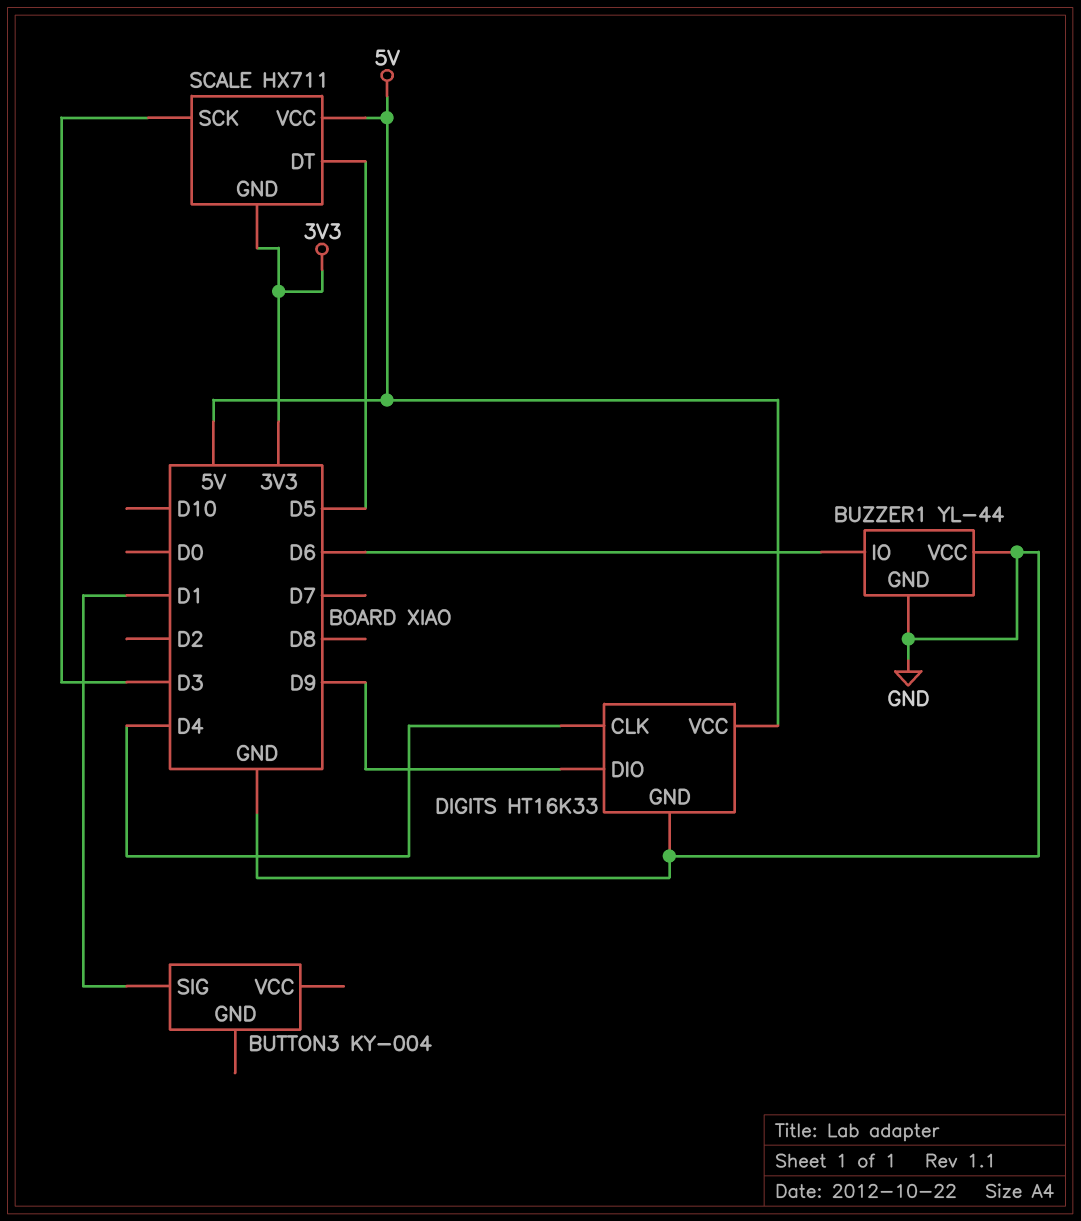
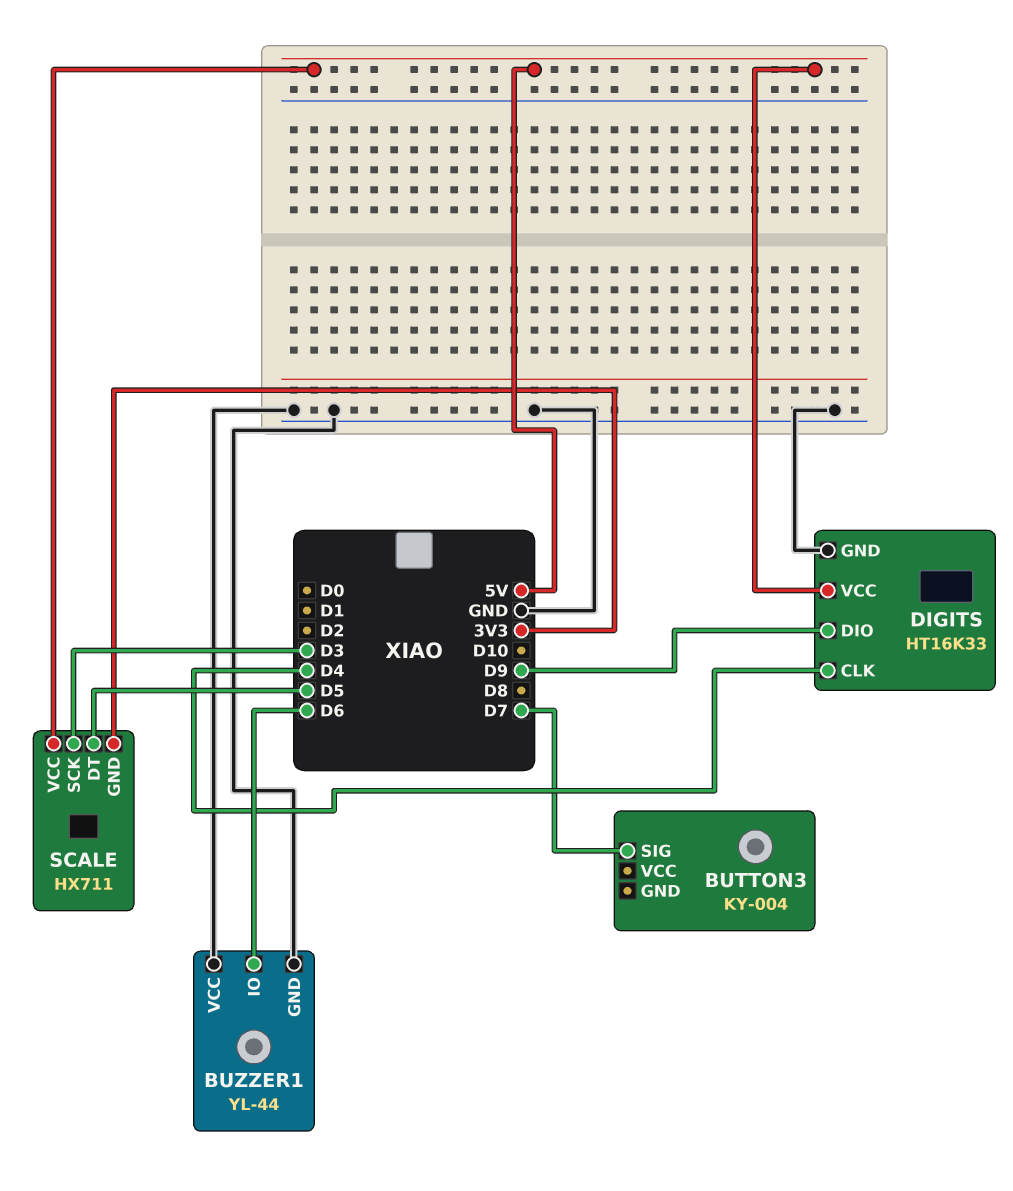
BUTTON3 pin SIG: D1 -> D7

